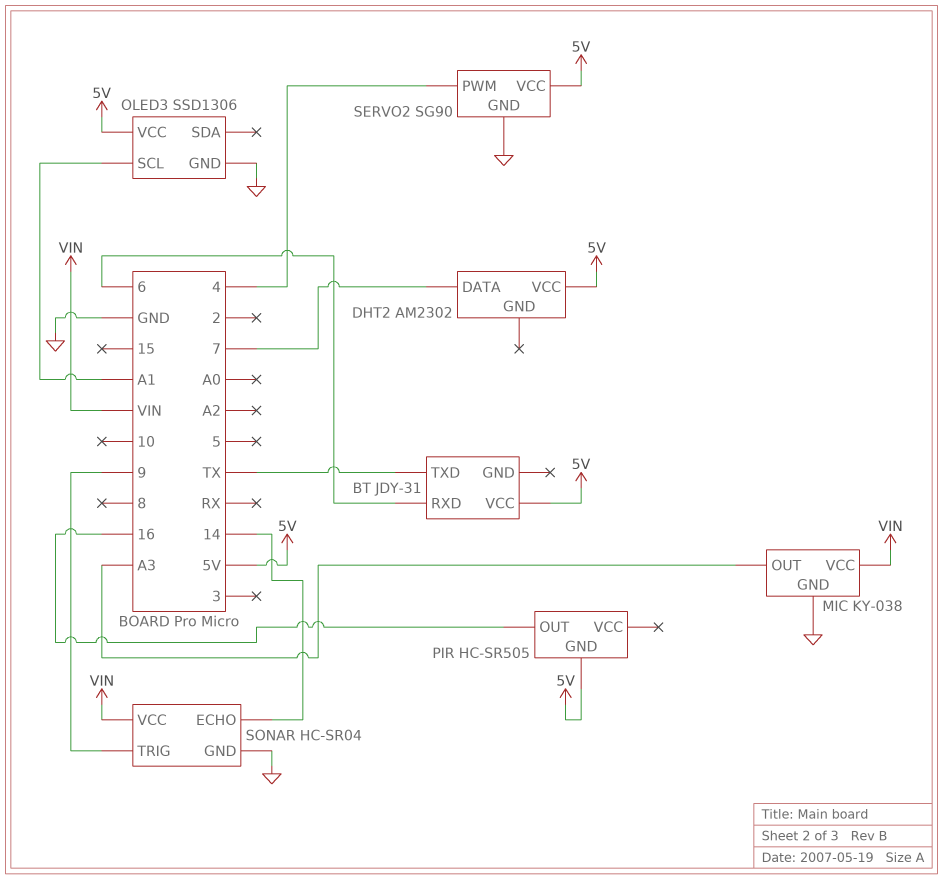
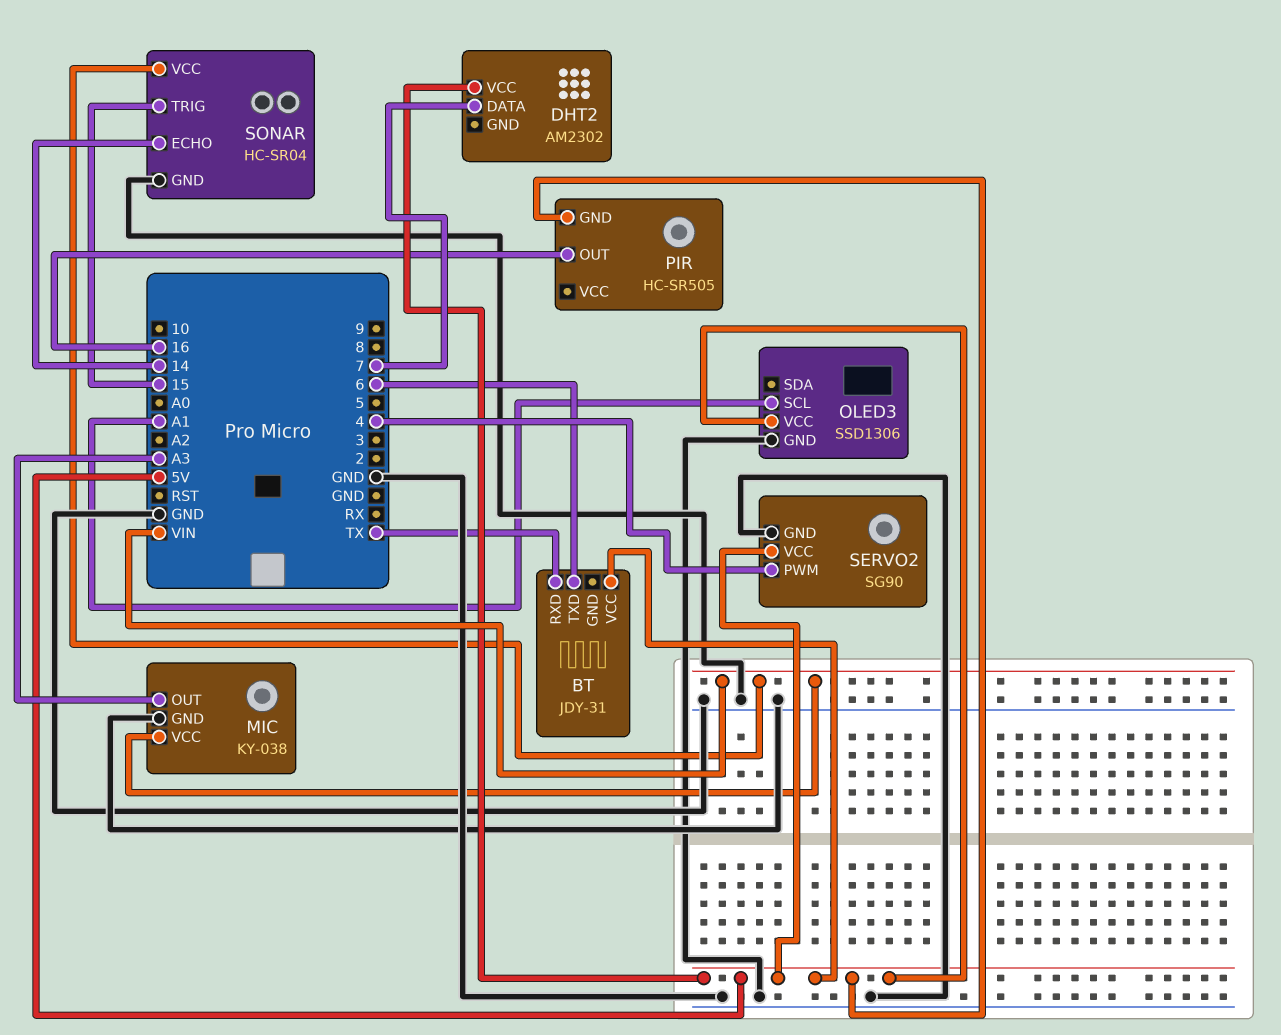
BT pin RXD: 6 -> TX
BT pin TXD: TX -> 6
SONAR pin TRIG: 9 -> 15

